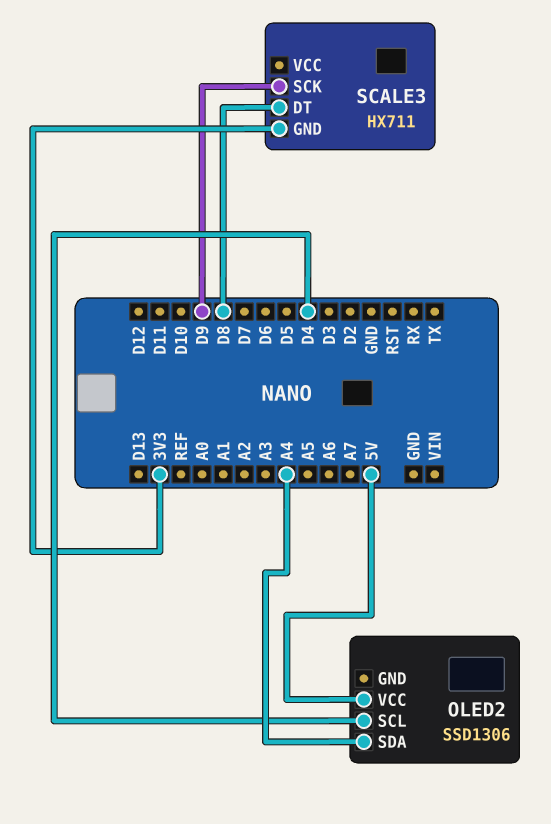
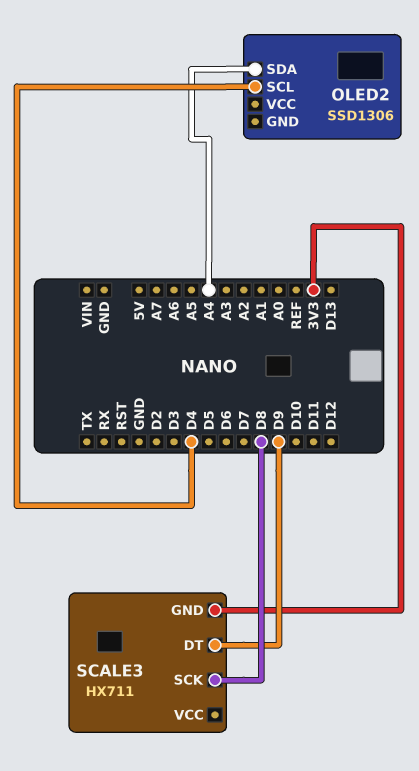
OLED2 pin VCC: 5V -> none
SCALE3 pin DT: D8 -> D9
SCALE3 pin SCK: D9 -> D8

